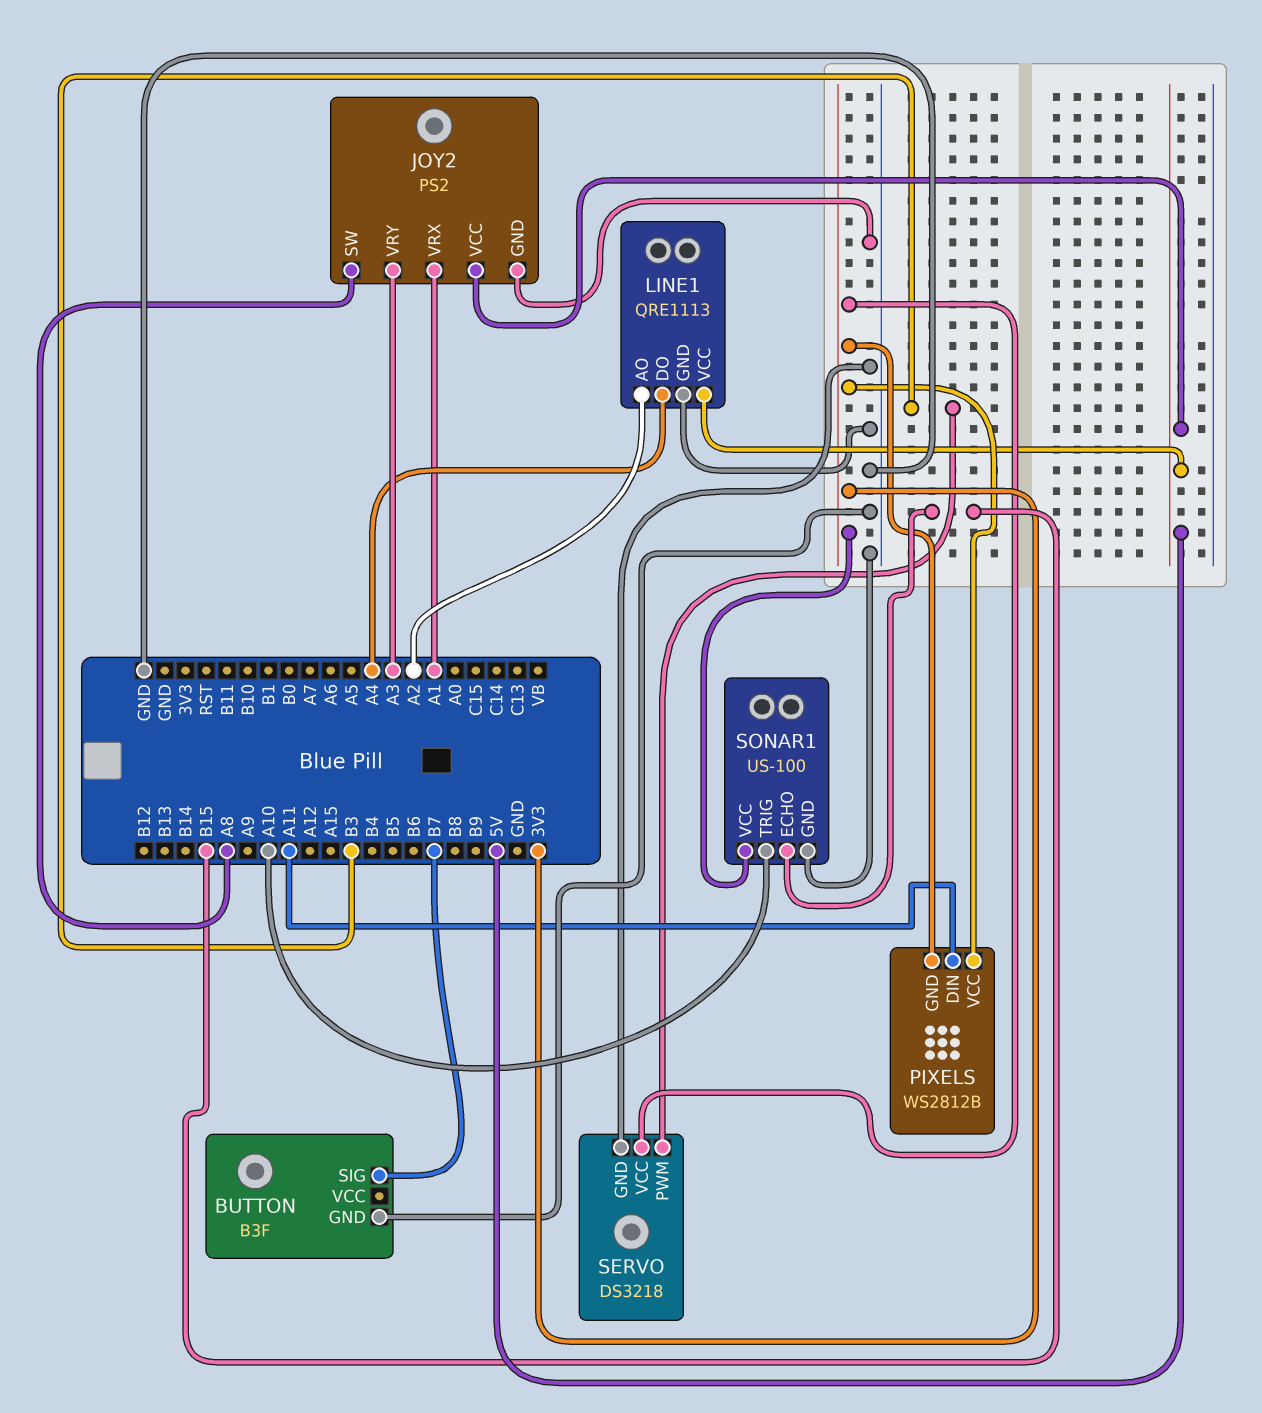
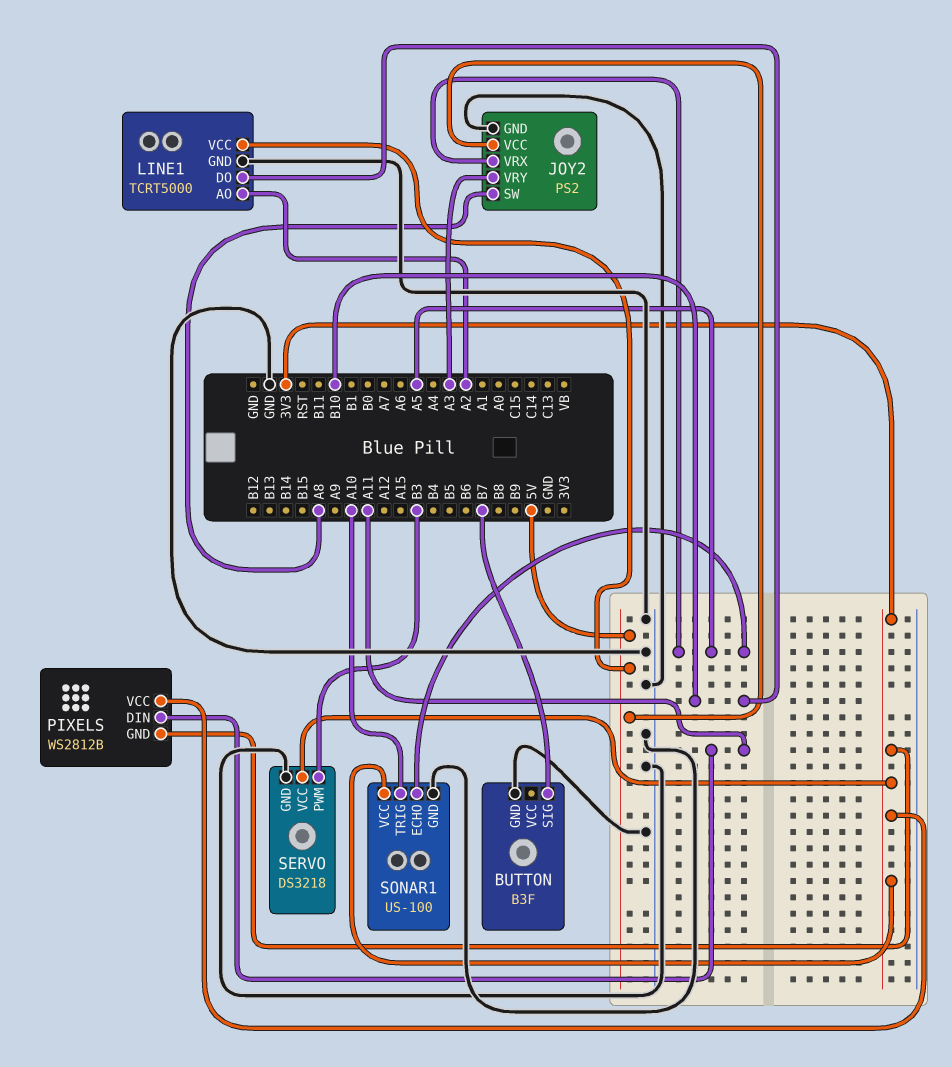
JOY2 pin VRX: A1 -> A5
LINE1: QRE1113 -> TCRT5000
LINE1 pin DO: A4 -> B10
SONAR1 pin ECHO: B15 -> A5

